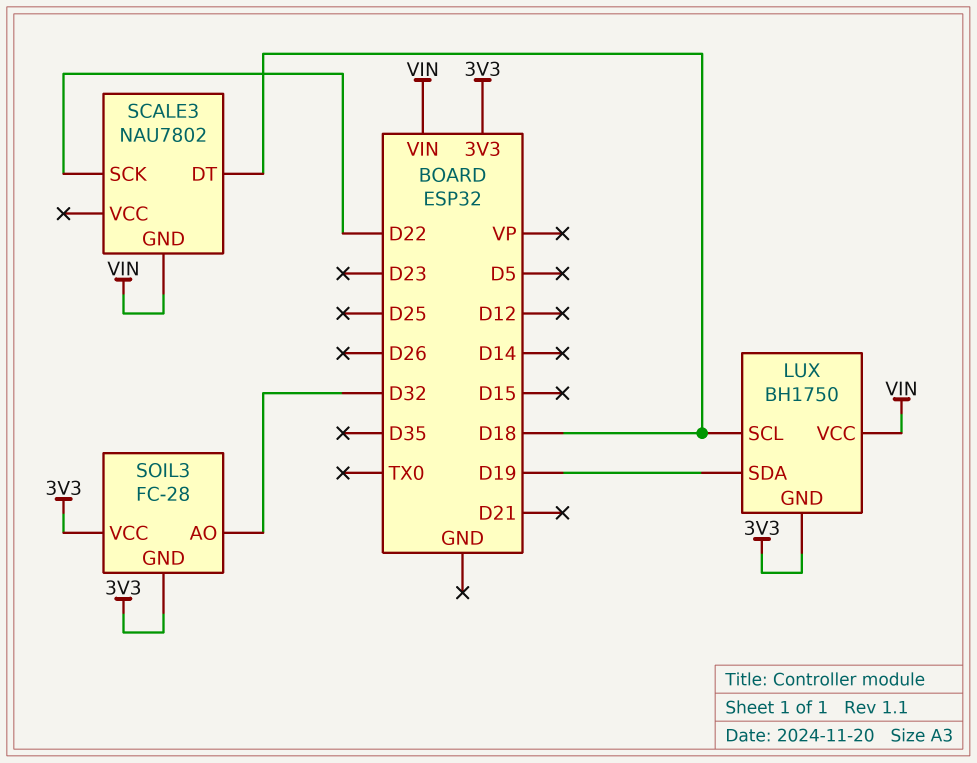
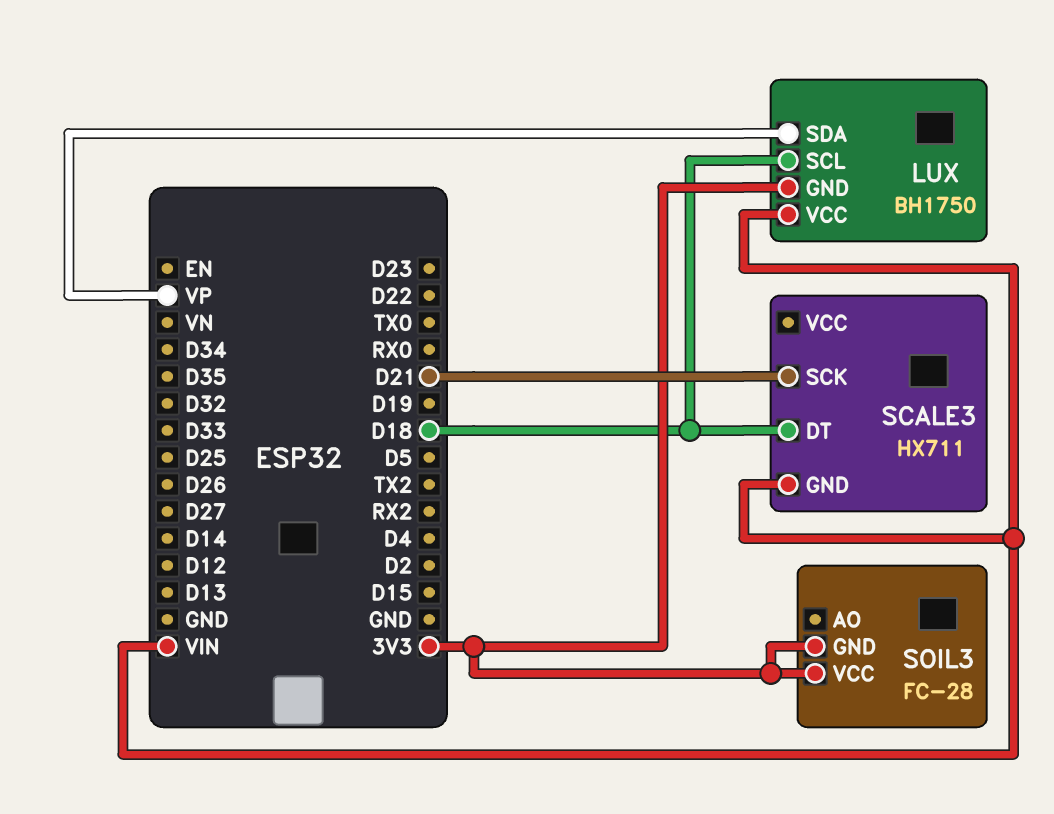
LUX pin SDA: D19 -> VP
SCALE3: NAU7802 -> HX711
SCALE3 pin SCK: D22 -> D21
SOIL3 pin AO: D32 -> none

